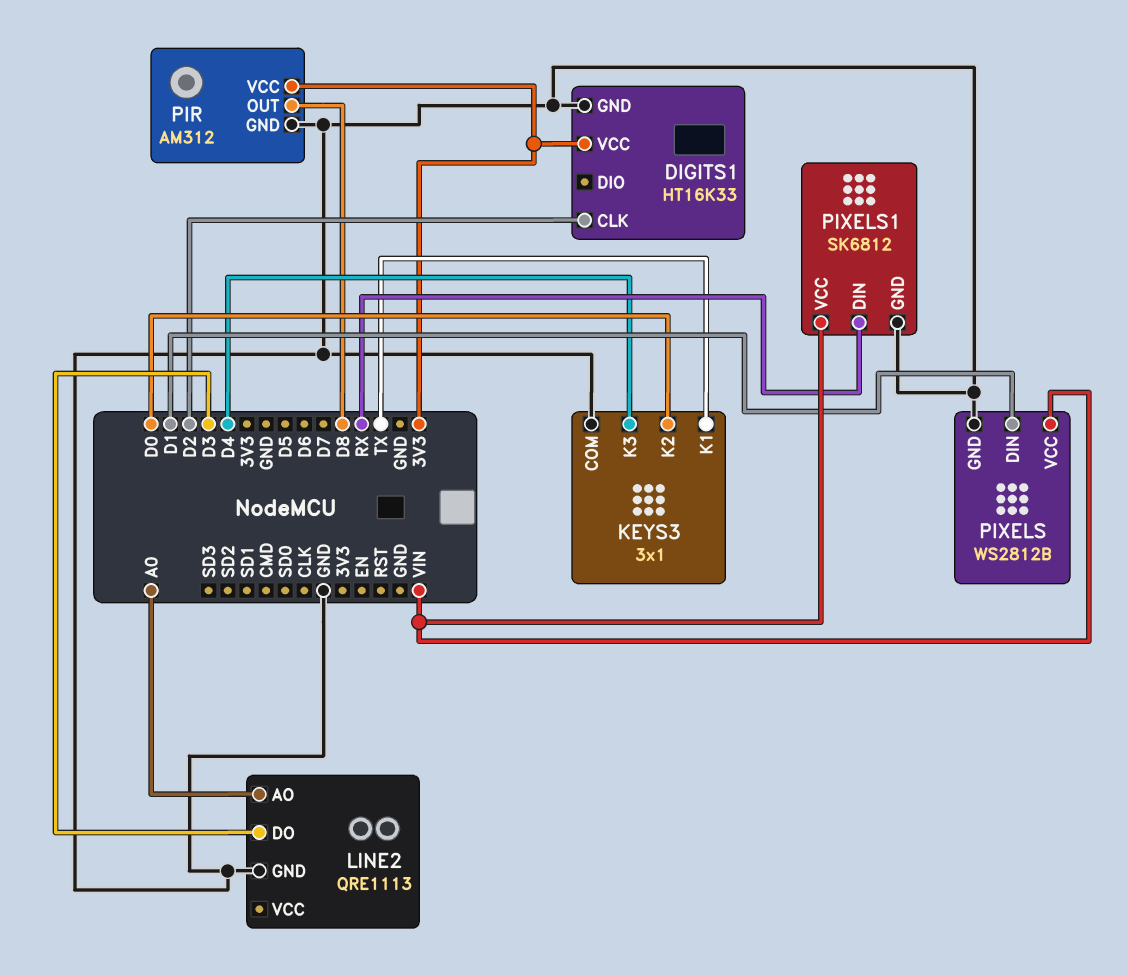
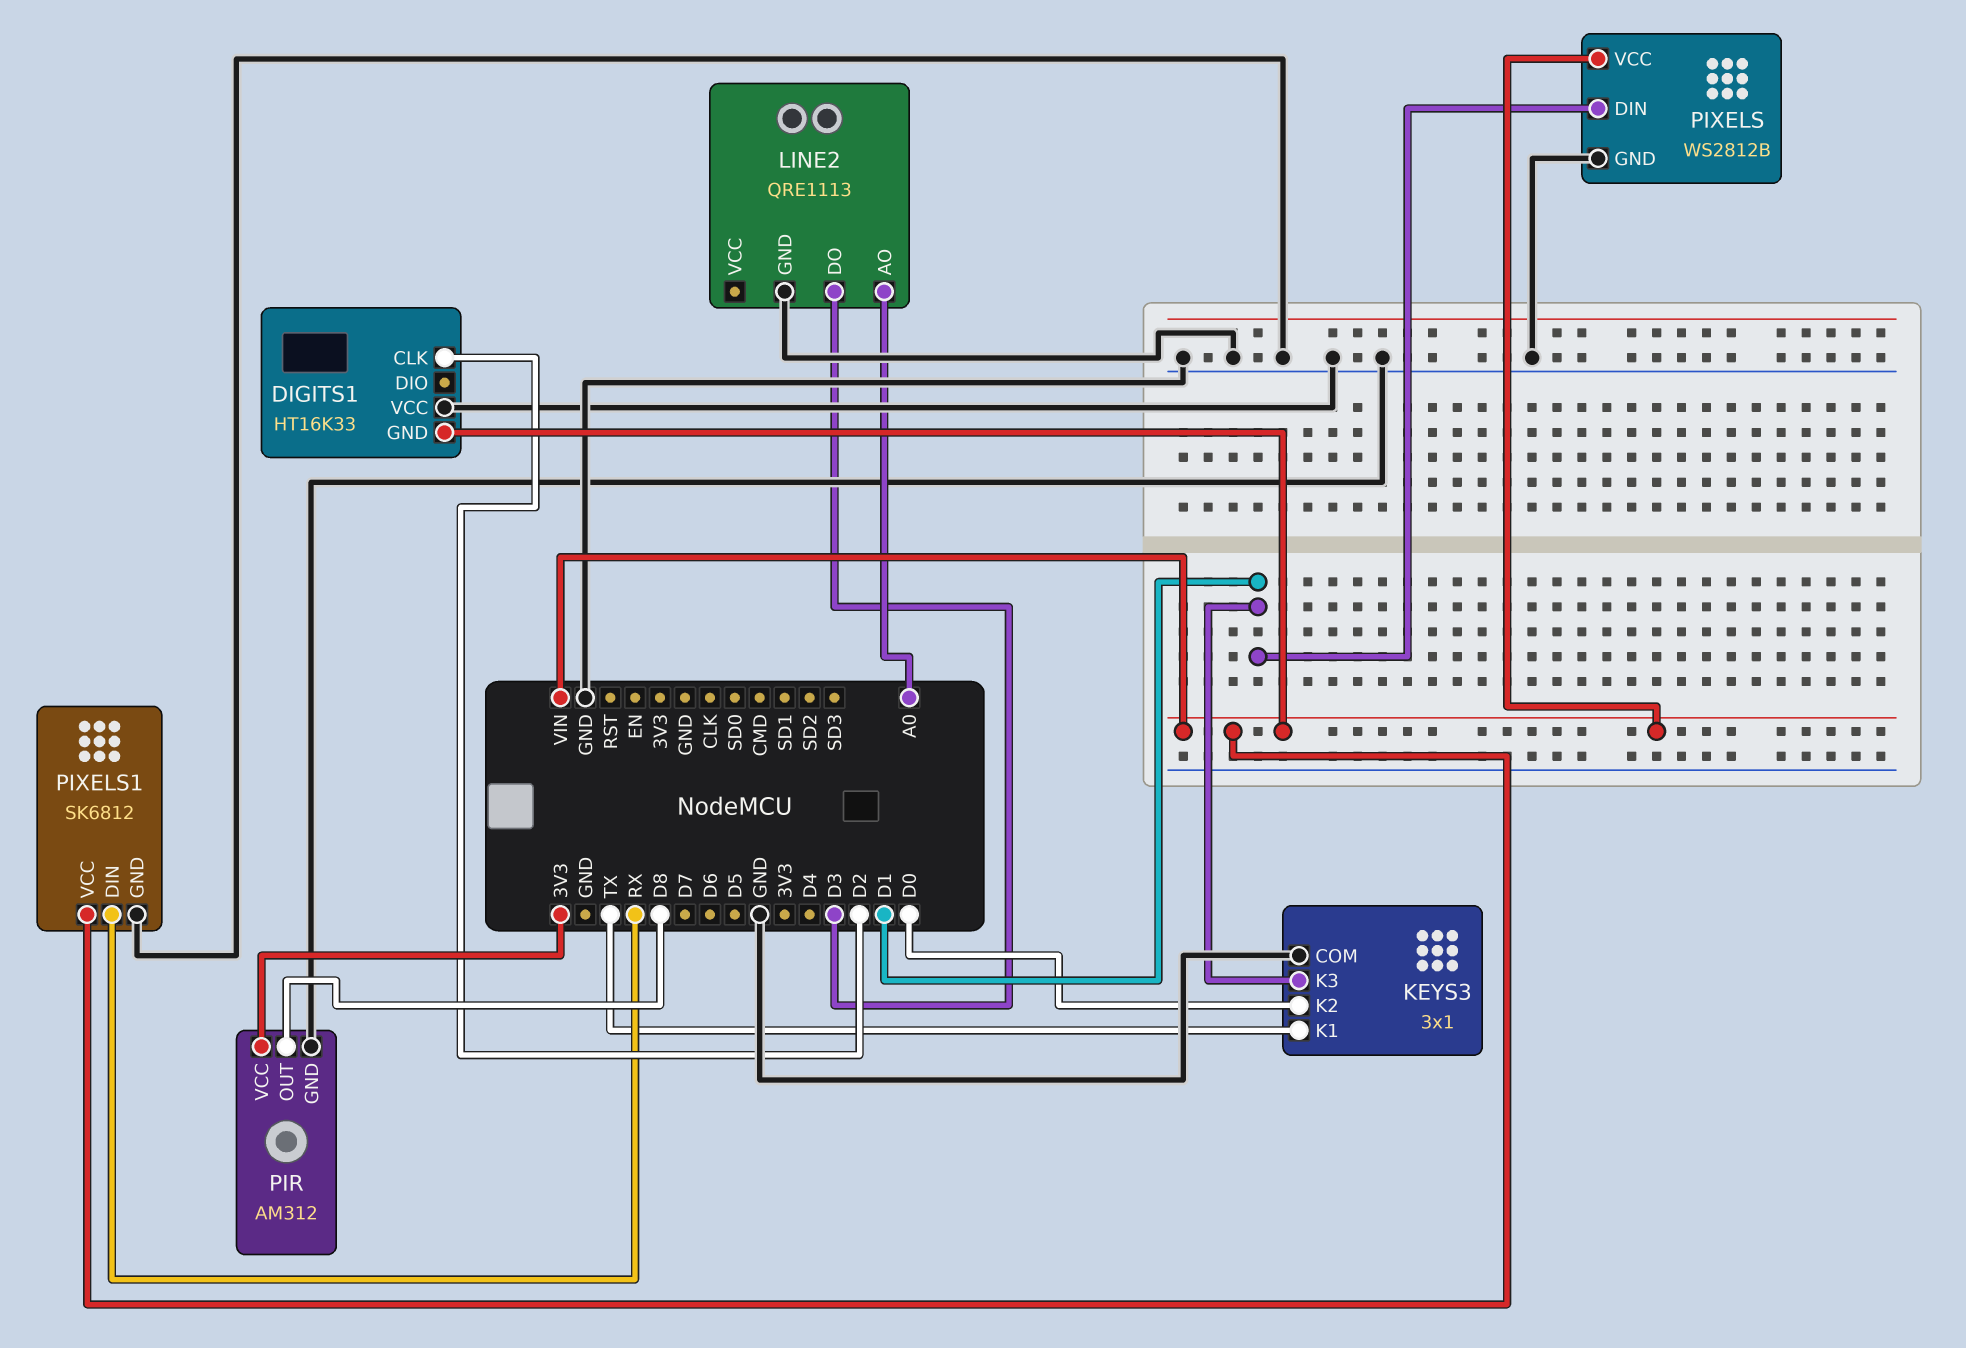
DIGITS1 pin GND: GND -> VIN
DIGITS1 pin VCC: 3V3 -> GND
KEYS3 pin K3: D4 -> D1

